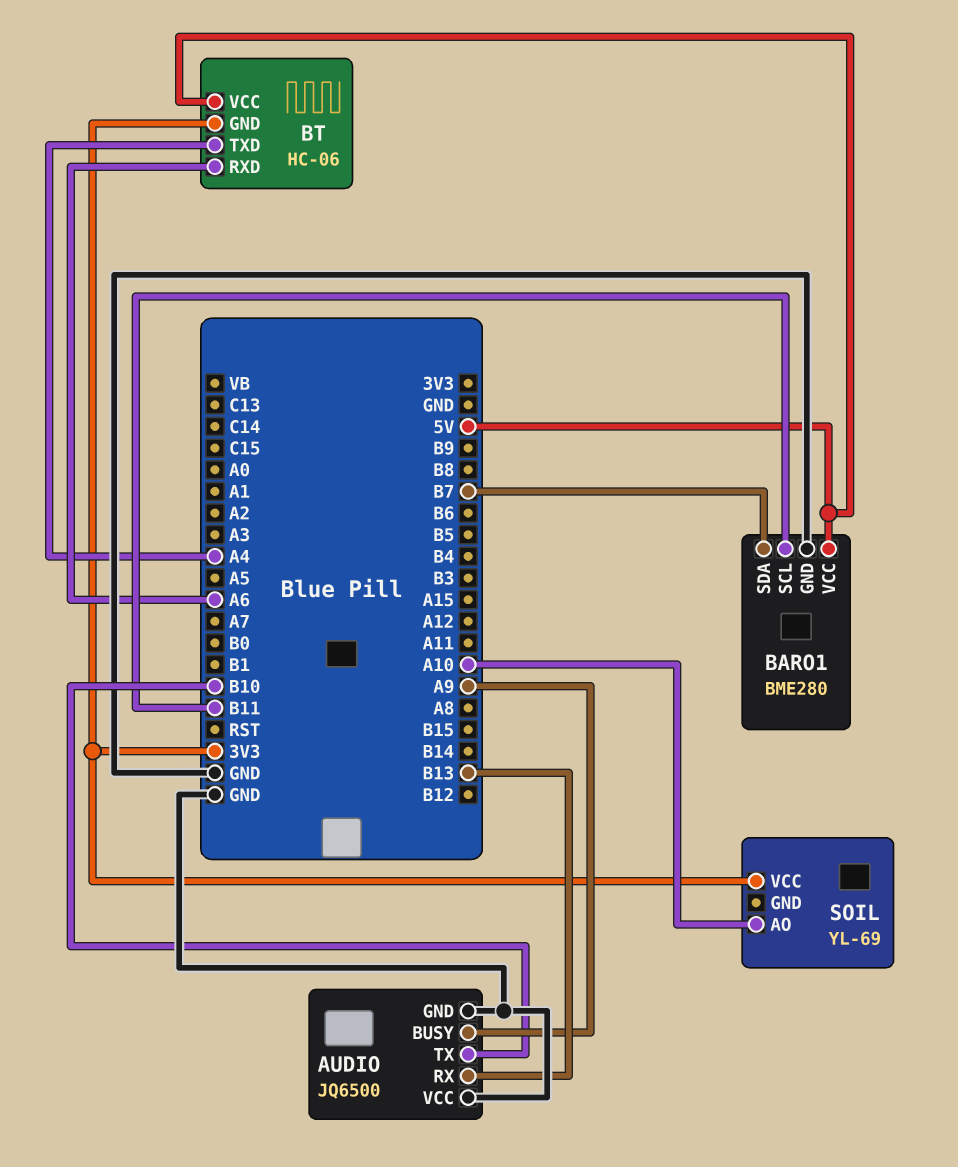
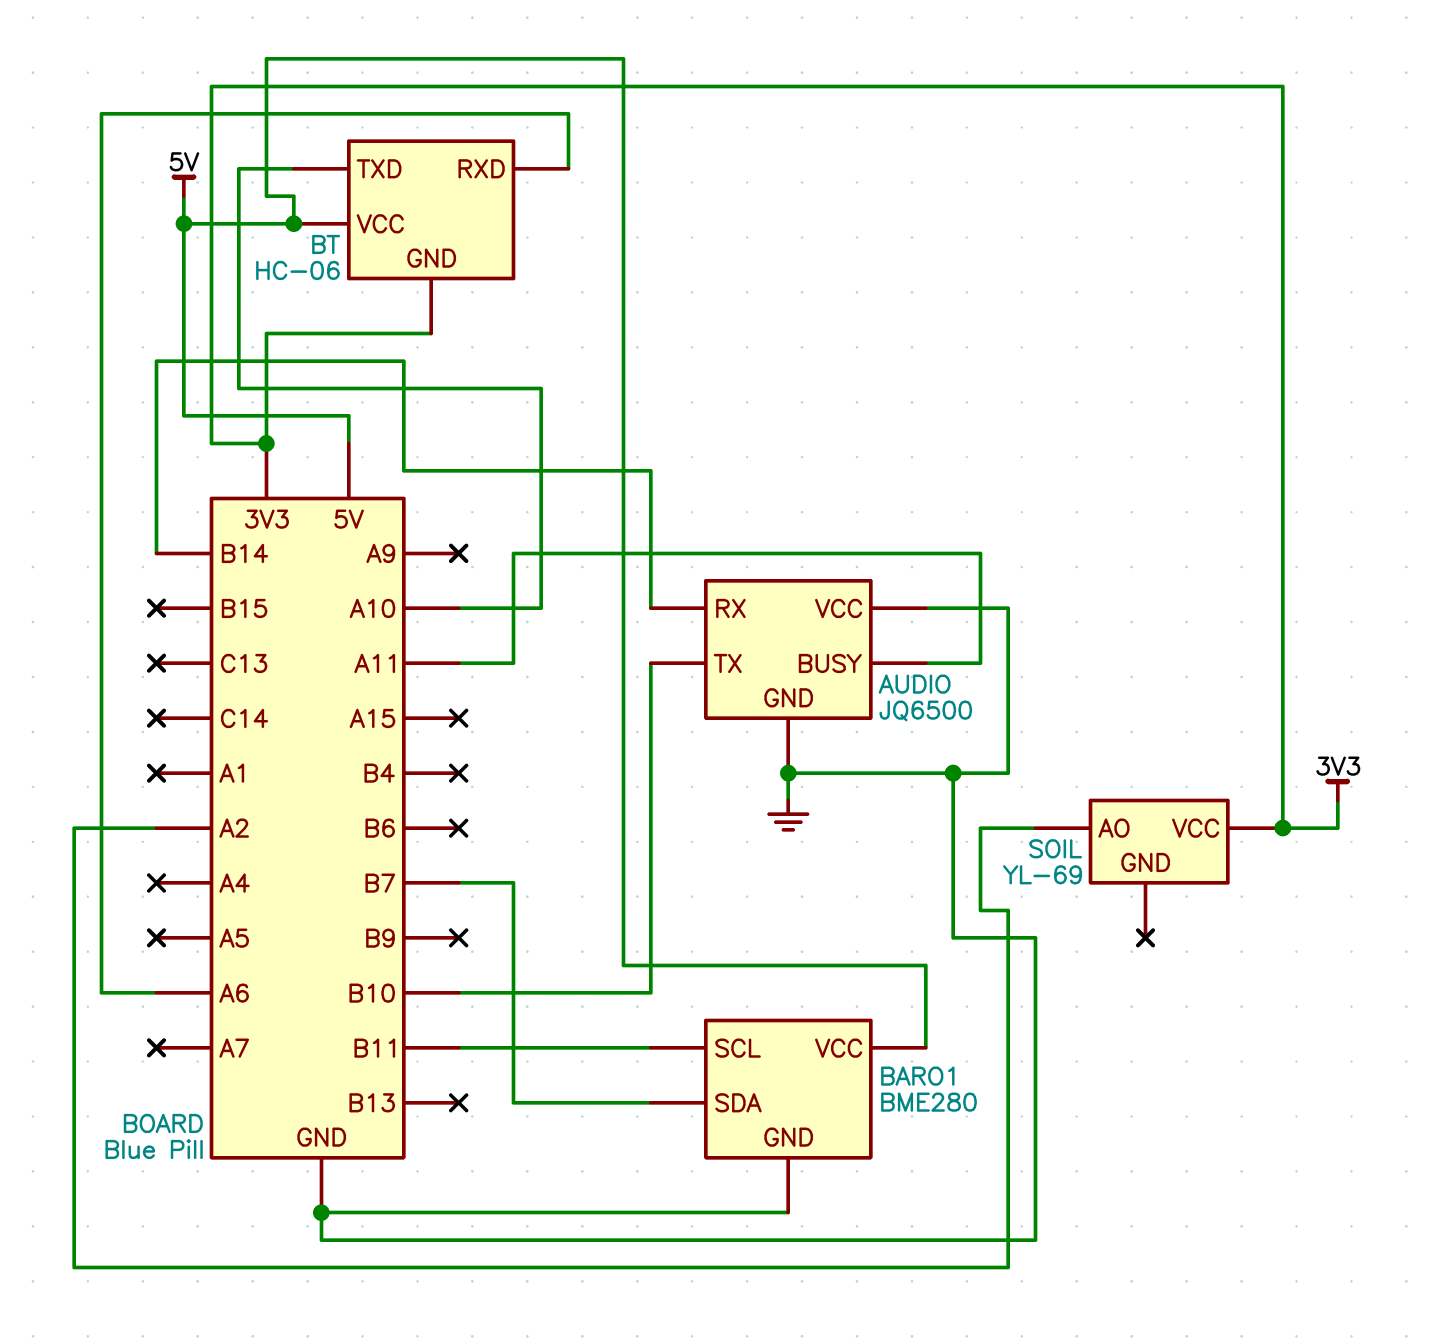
AUDIO pin BUSY: A9 -> A11
AUDIO pin RX: B13 -> B14
BT pin TXD: A4 -> A10
SOIL pin AO: A10 -> A2

